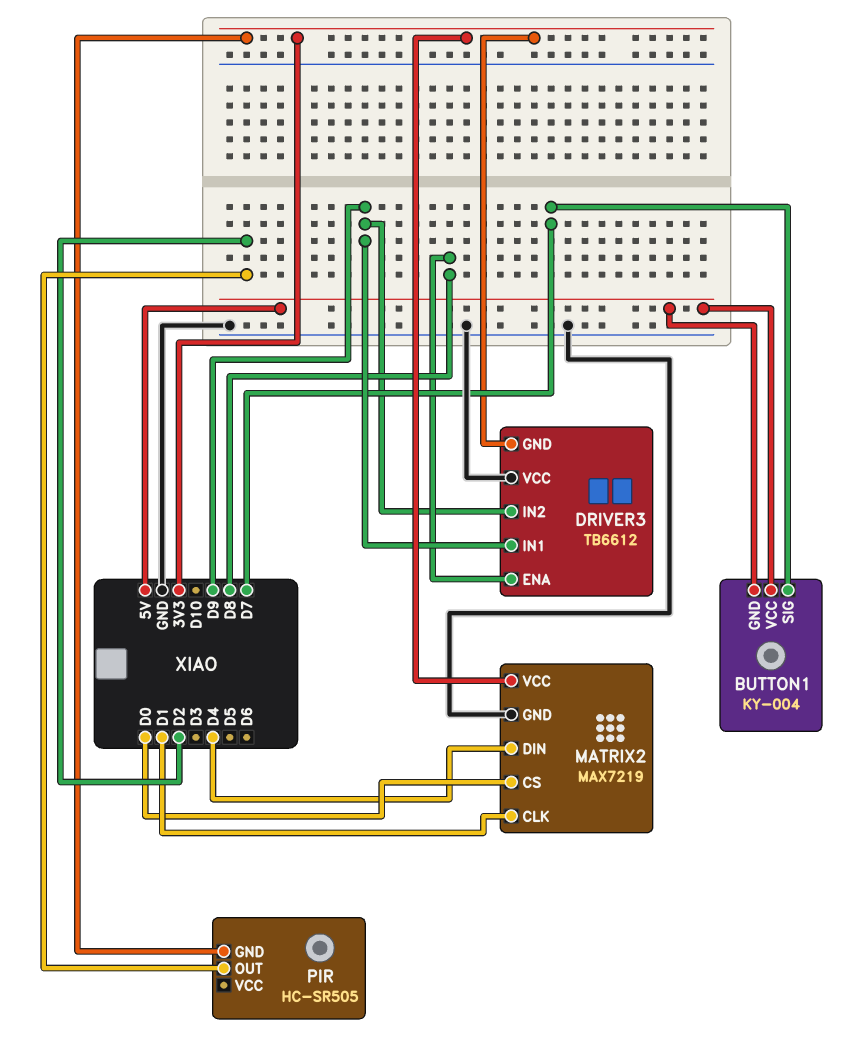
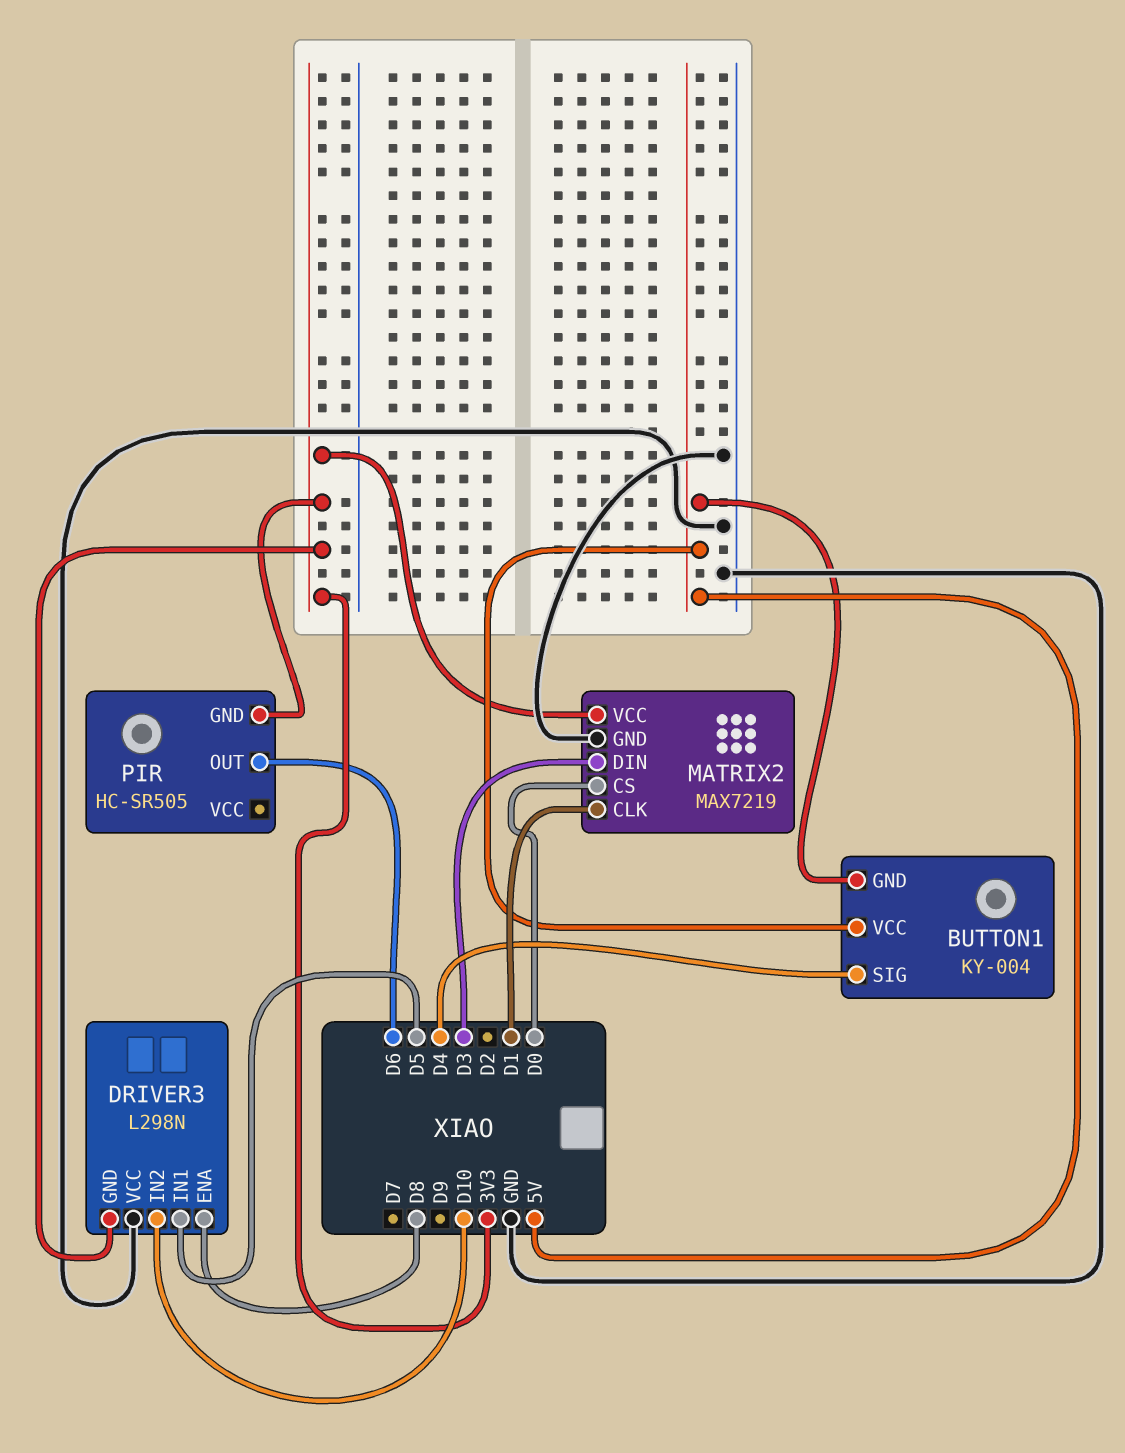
BUTTON1 pin SIG: D7 -> D4
DRIVER3: TB6612 -> L298N
DRIVER3 pin IN1: D9 -> D5
DRIVER3 pin IN2: D9 -> D10
MATRIX2 pin DIN: D4 -> D3
PIR pin OUT: D2 -> D6

